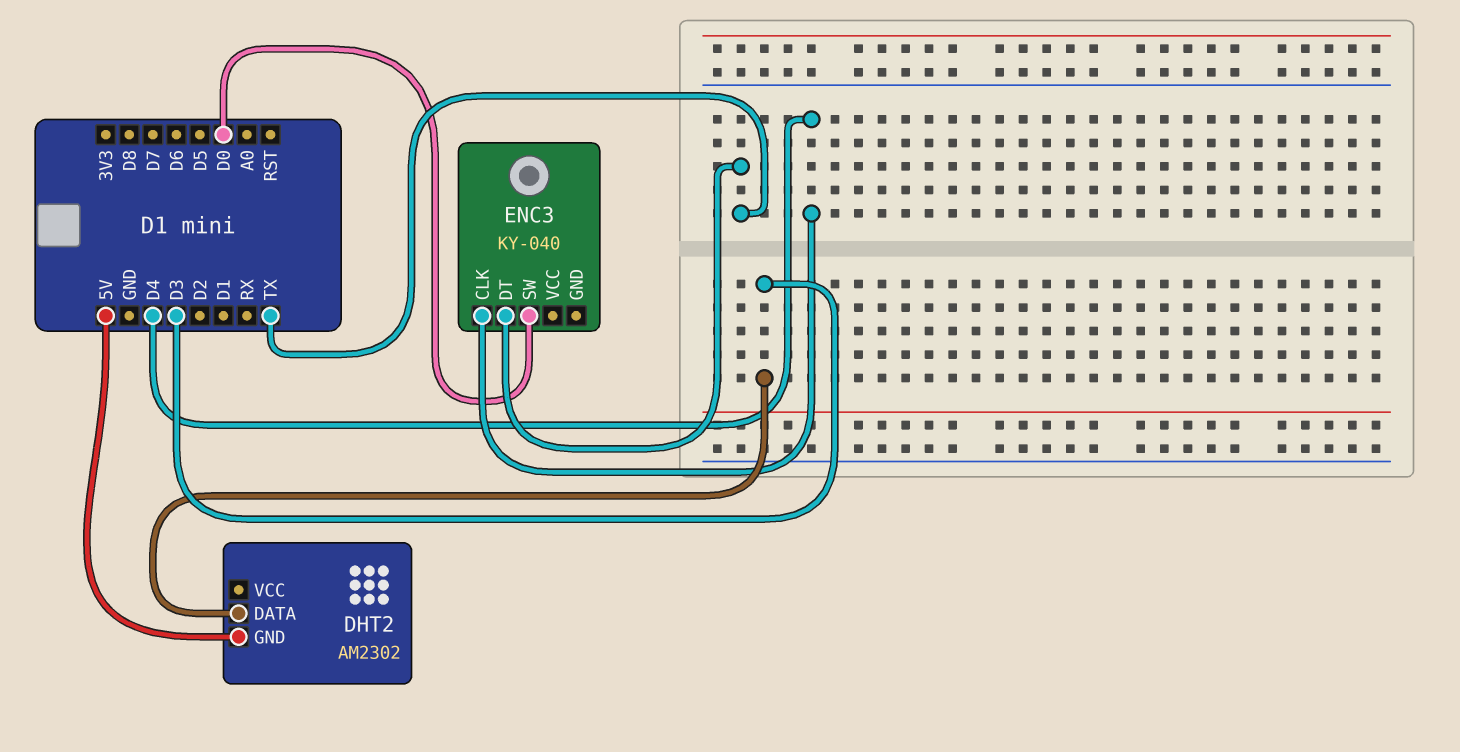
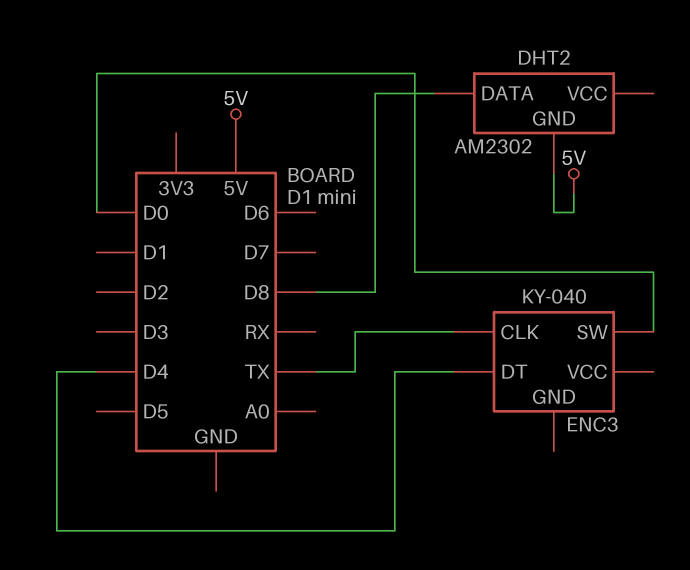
DHT2 pin DATA: D3 -> D8
ENC3 pin CLK: D4 -> TX
ENC3 pin DT: TX -> D4

